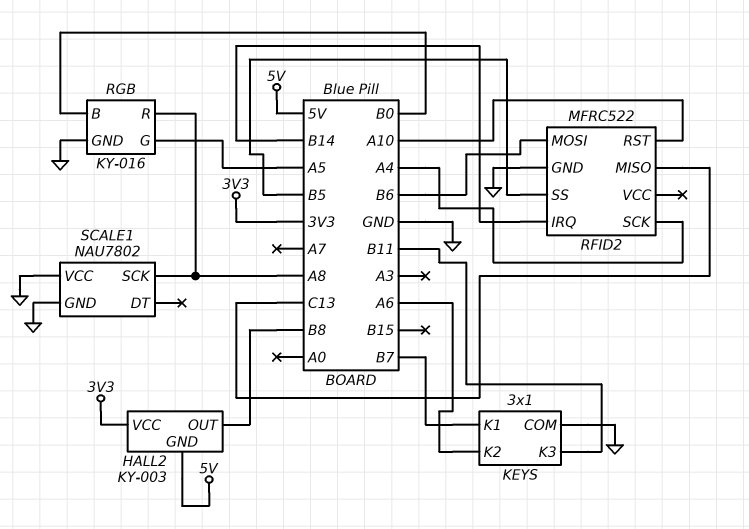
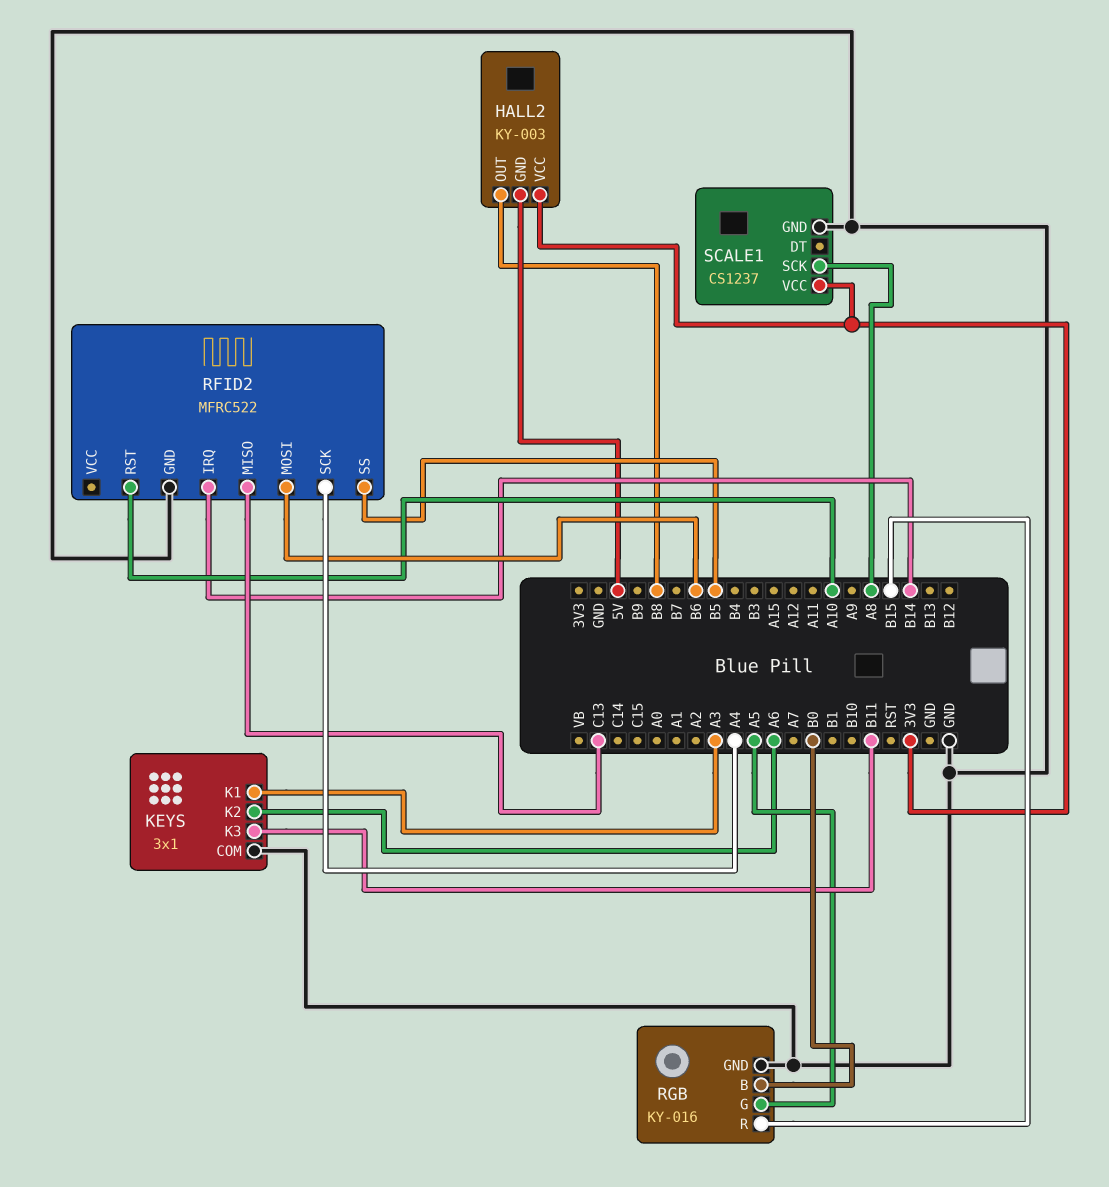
KEYS pin K1: B7 -> A3
RGB pin R: A8 -> B15
SCALE1: NAU7802 -> CS1237
SCALE1 pin VCC: GND -> 3V3

